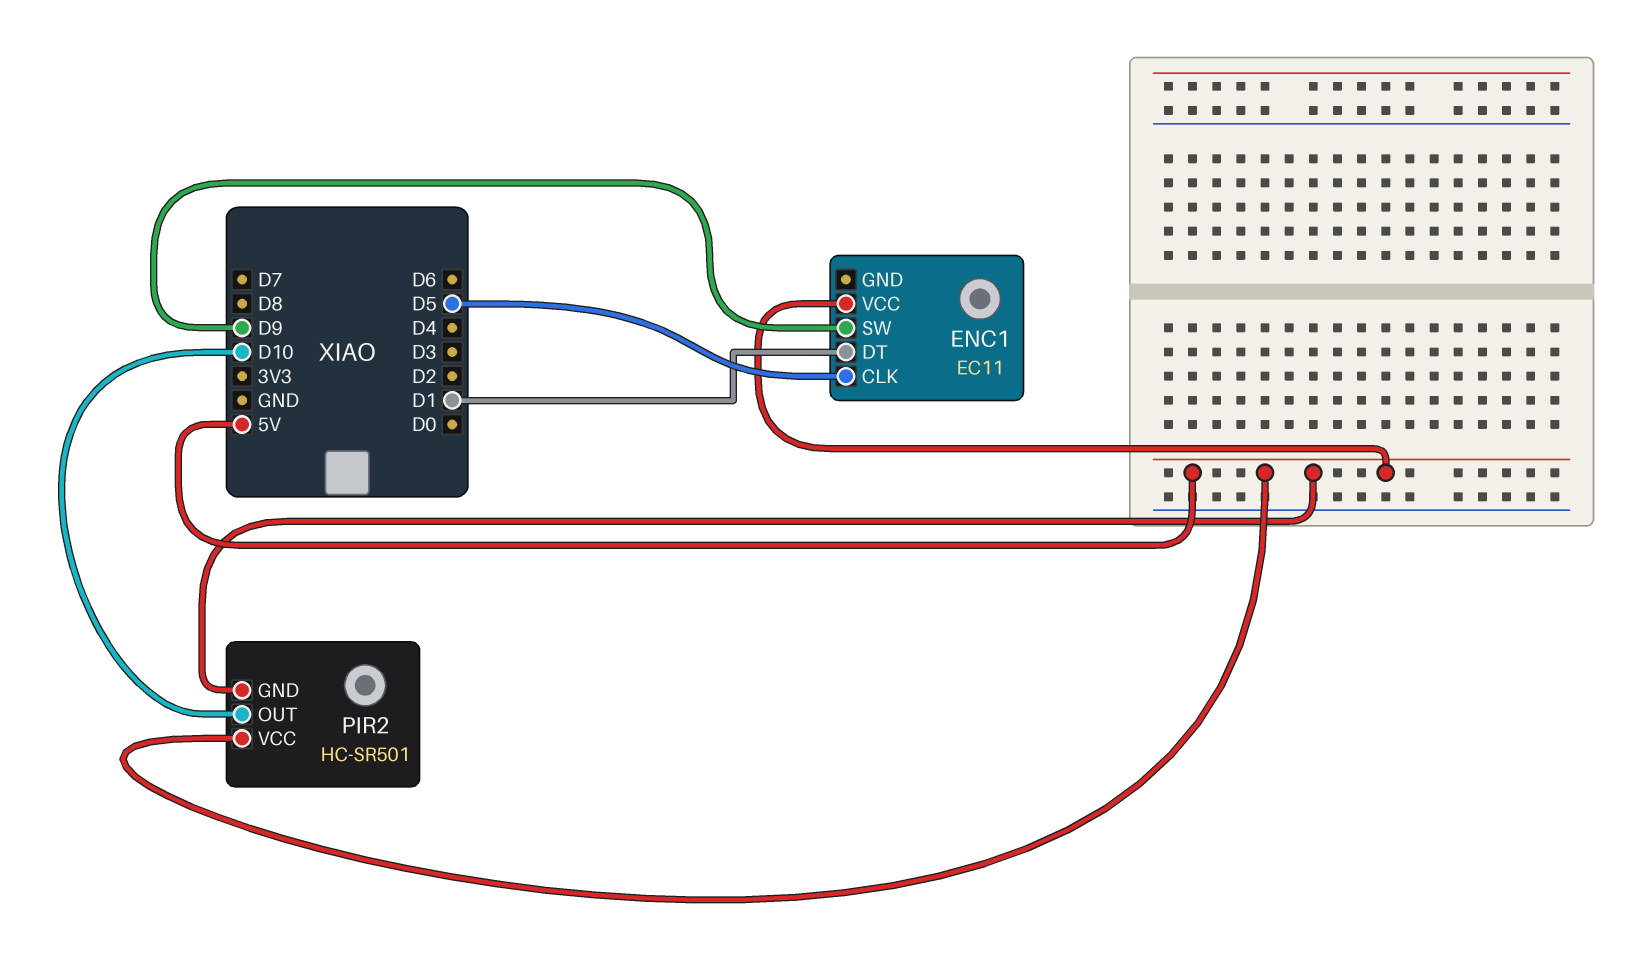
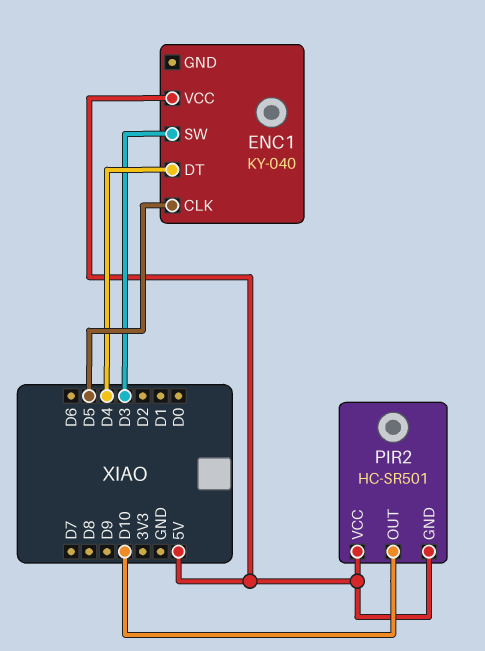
ENC1: EC11 -> KY-040
ENC1 pin DT: D1 -> D4
ENC1 pin SW: D9 -> D3

